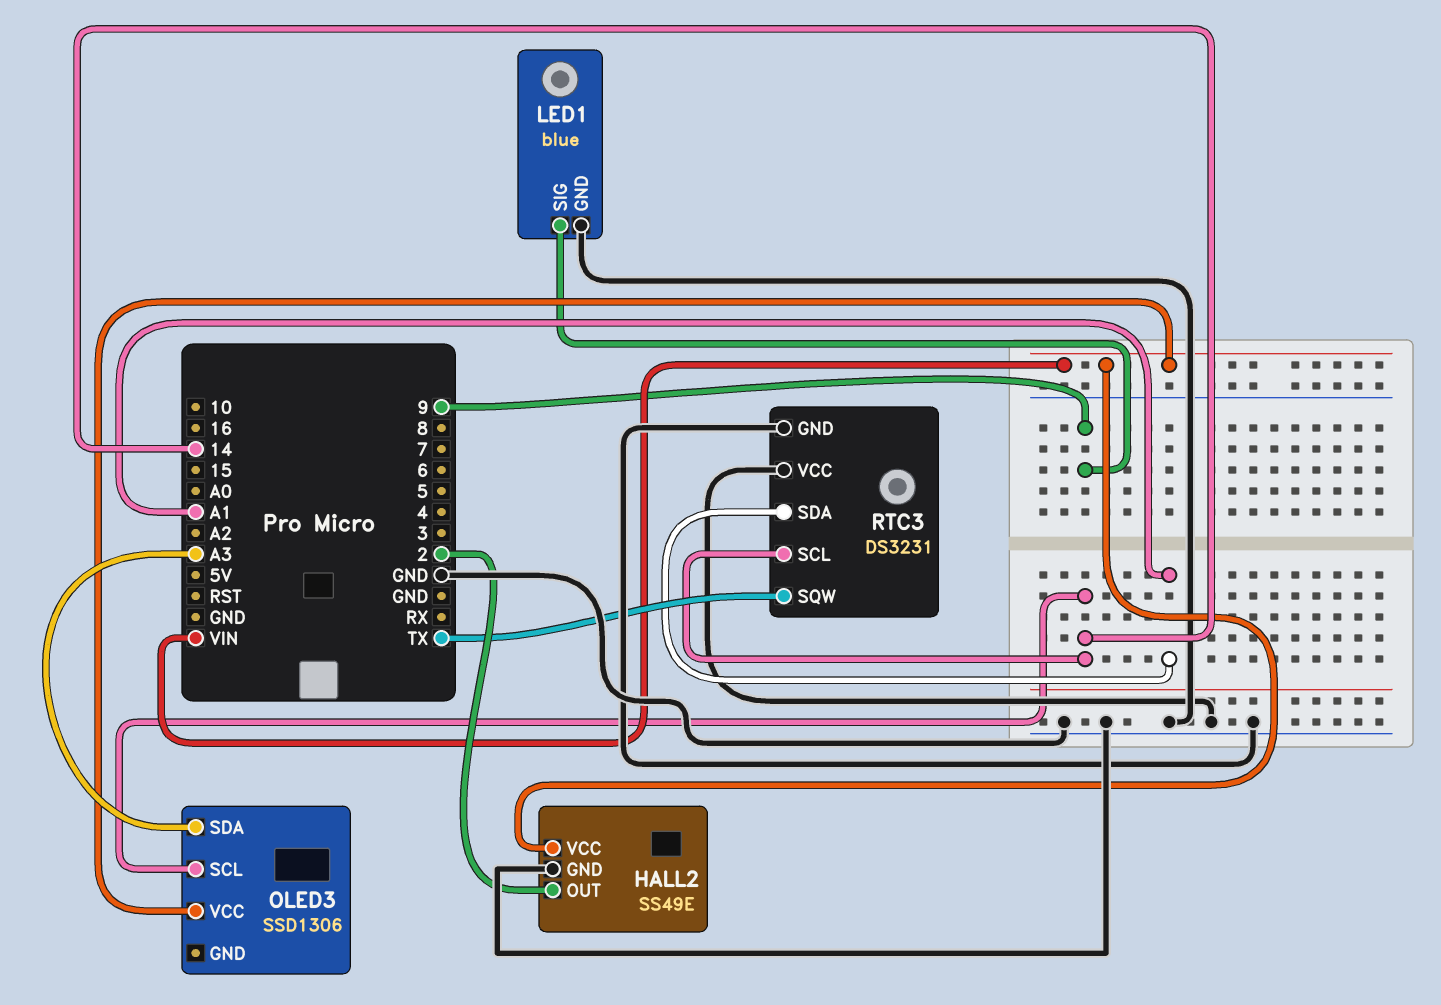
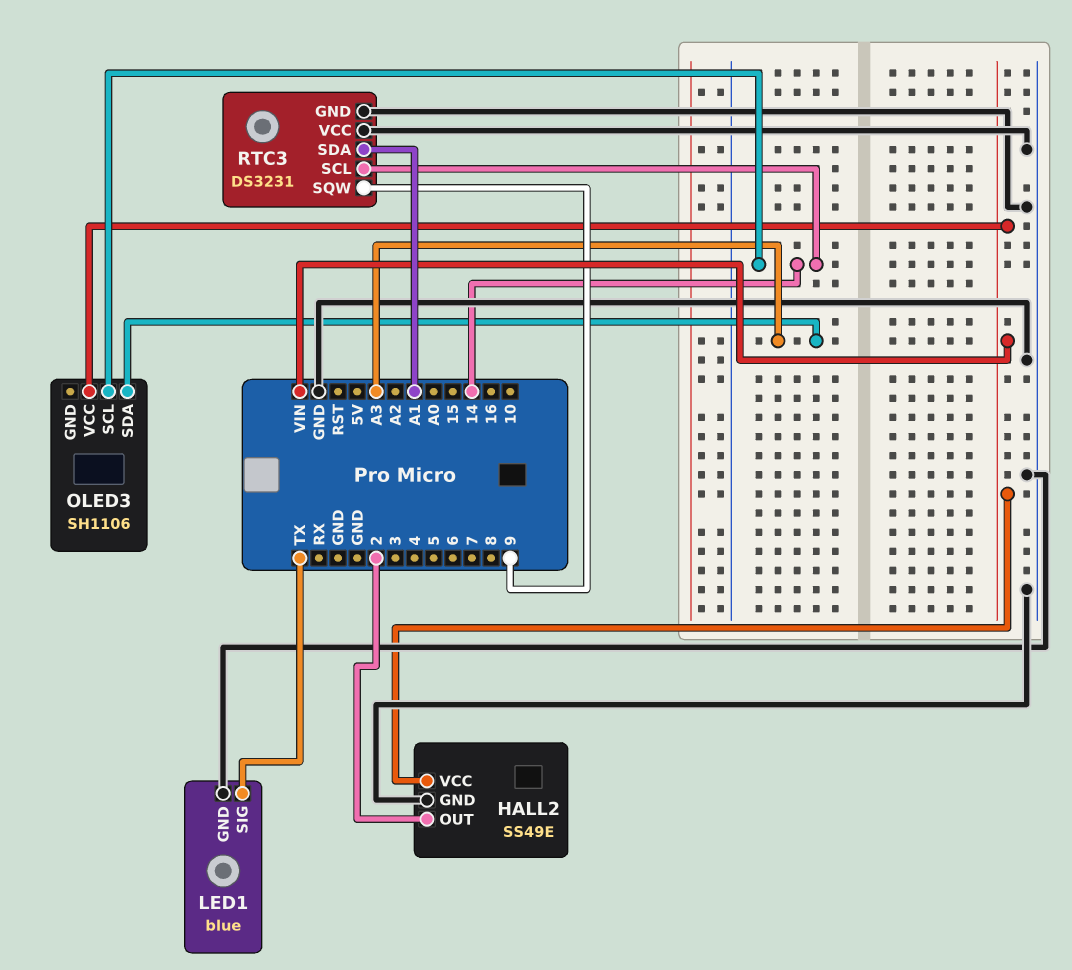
LED1 pin SIG: 9 -> TX
OLED3: SSD1306 -> SH1106
RTC3 pin SQW: TX -> 9

